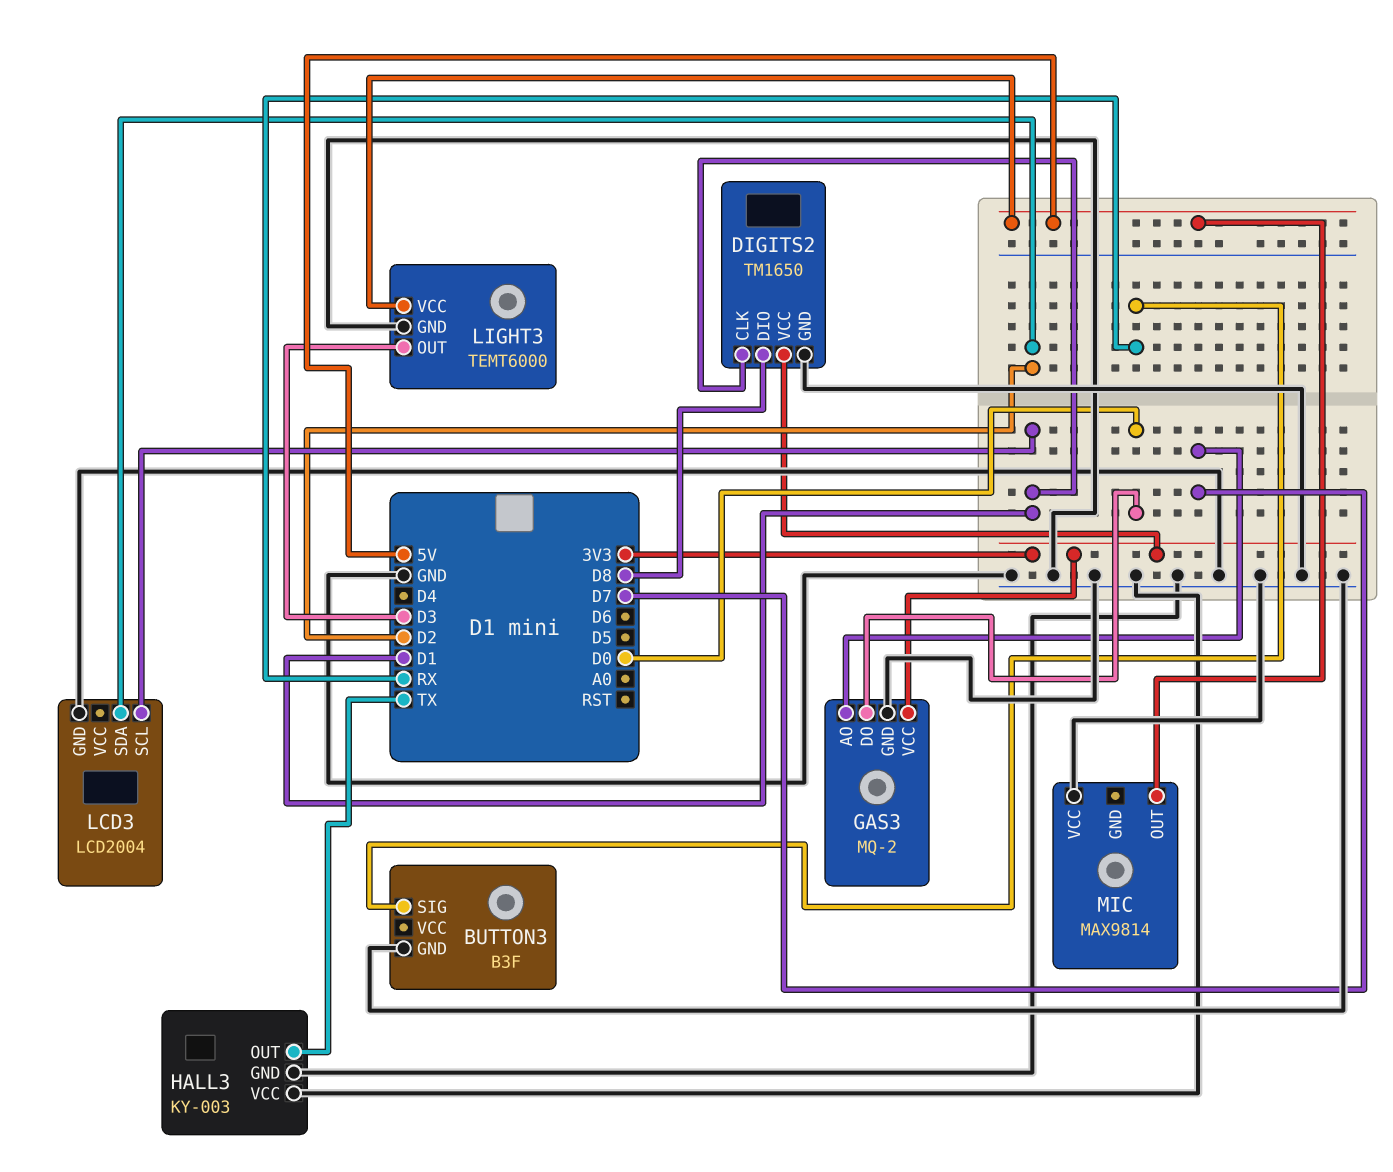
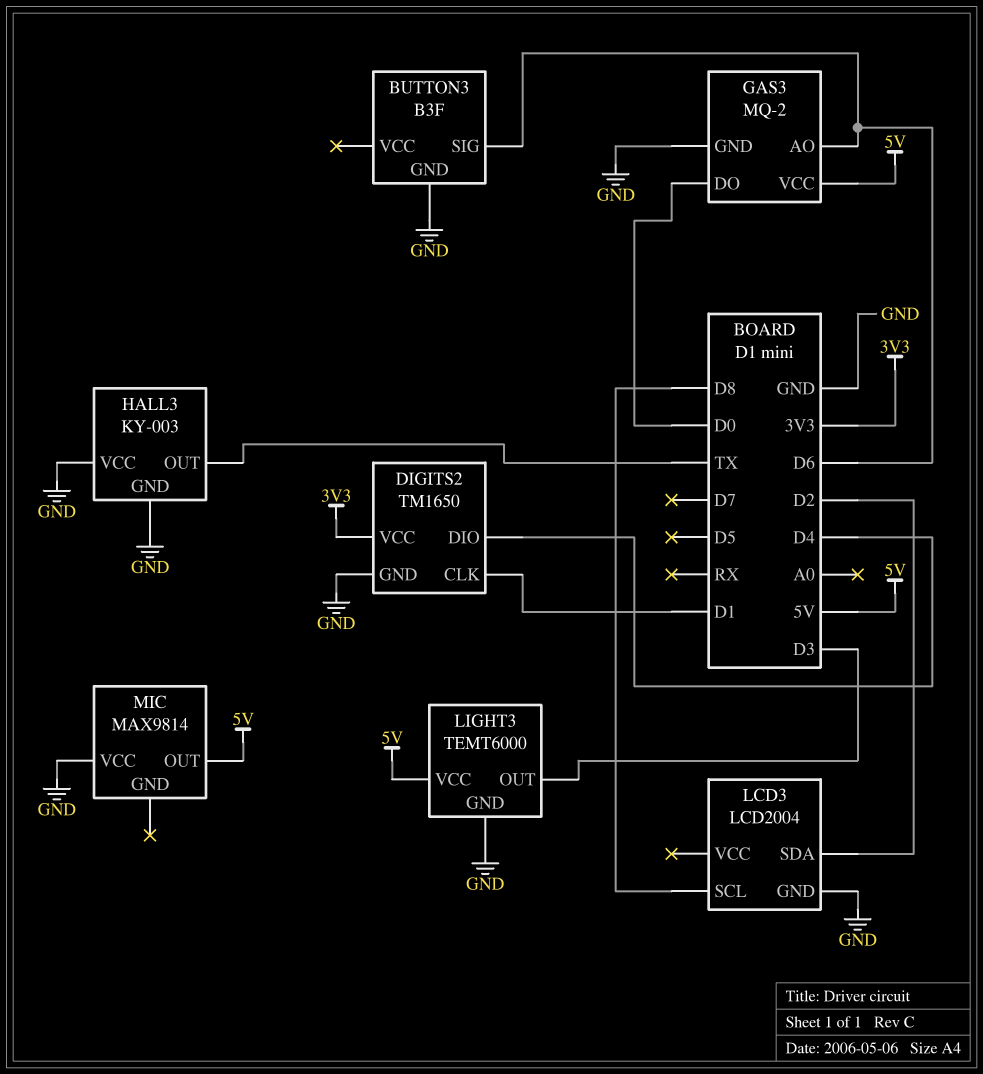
BUTTON3 pin SIG: RX -> D6
DIGITS2 pin DIO: D8 -> D4
GAS3 pin AO: D7 -> D6
GAS3 pin VCC: 3V3 -> 5V
LCD3 pin SCL: D1 -> D8

